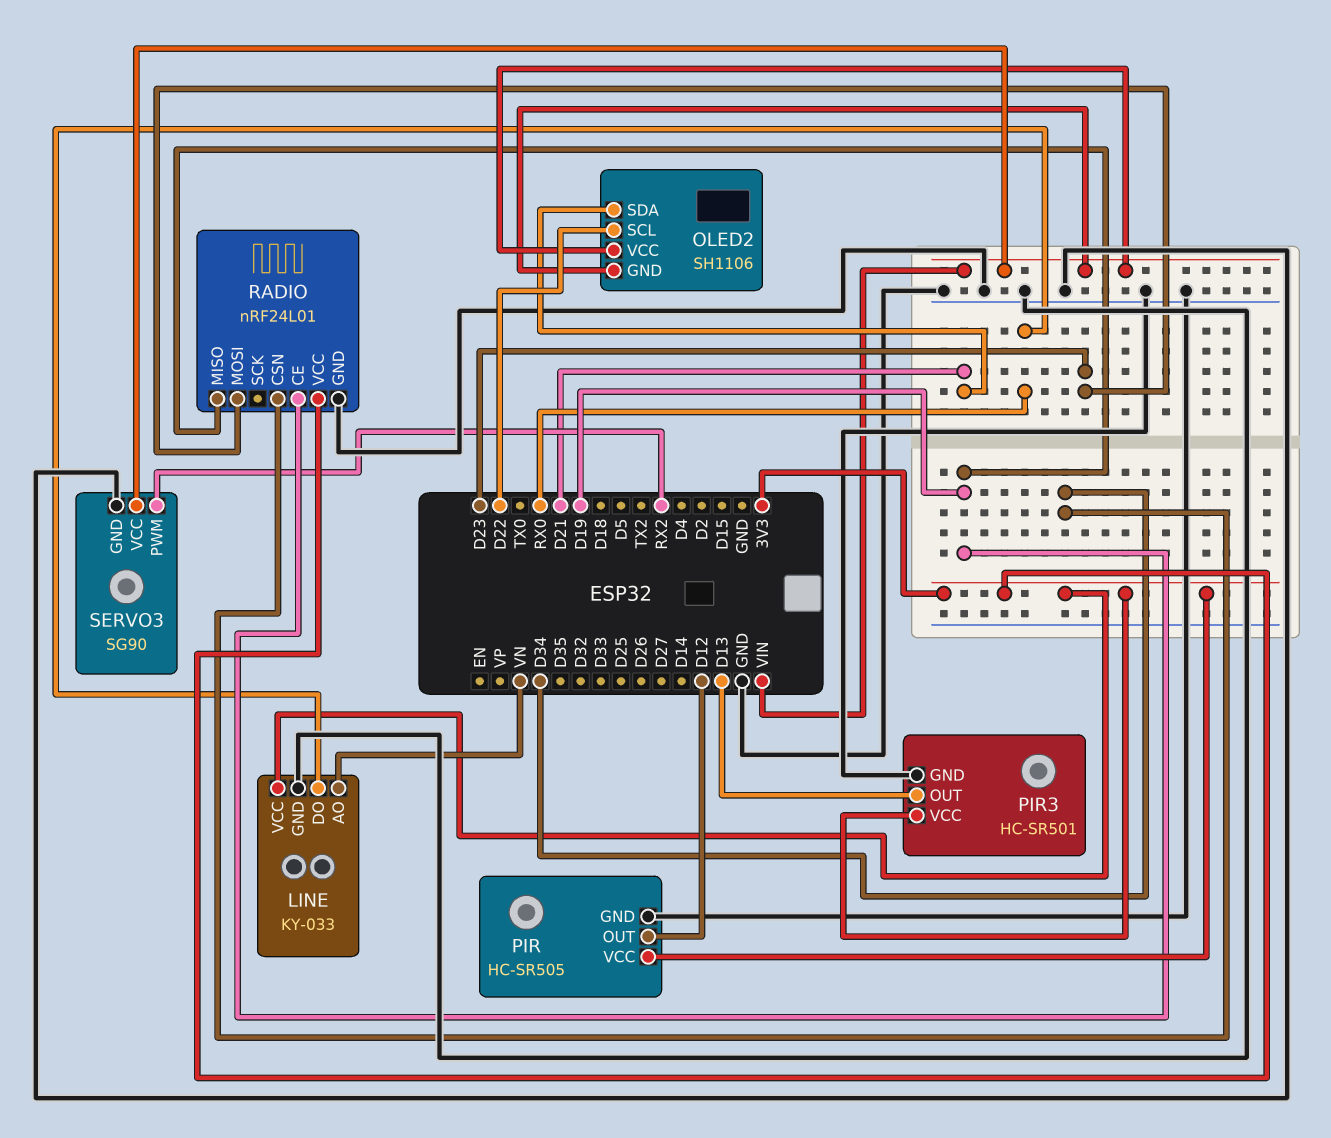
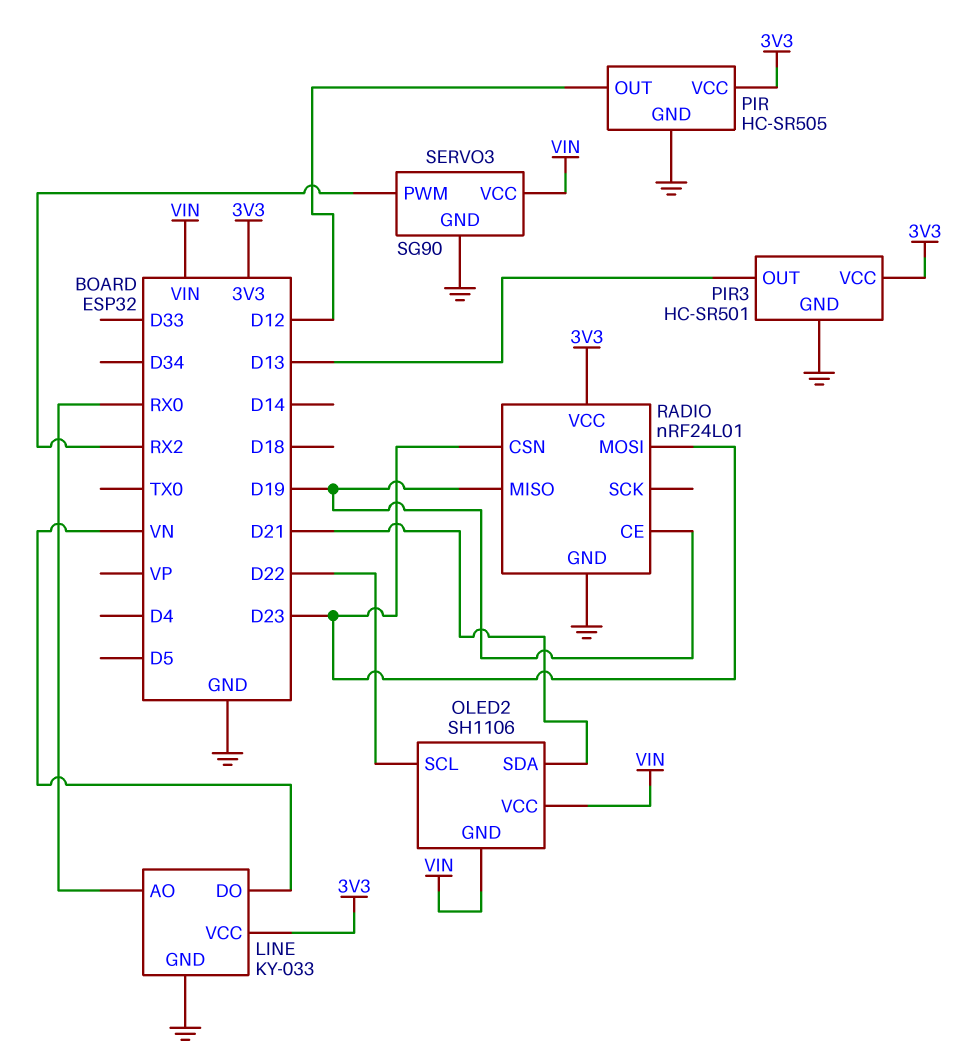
LINE pin AO: VN -> RX0
LINE pin DO: RX0 -> VN
RADIO pin CSN: D34 -> D23

